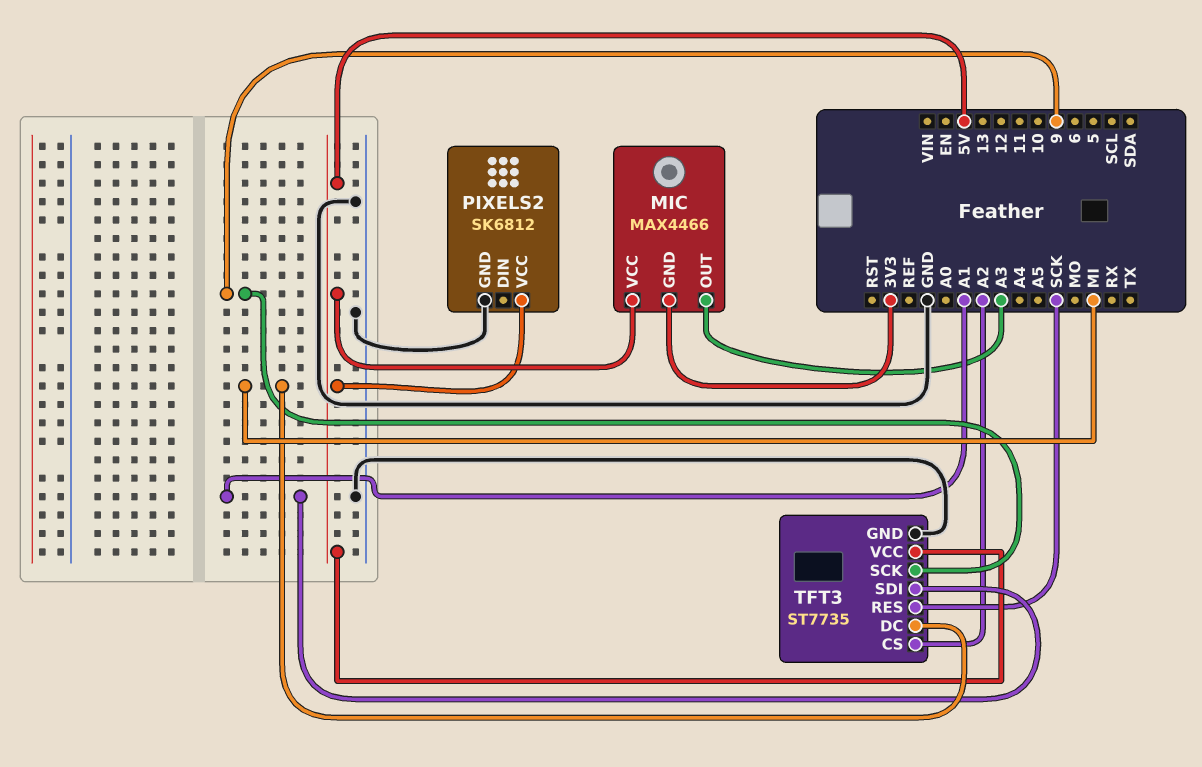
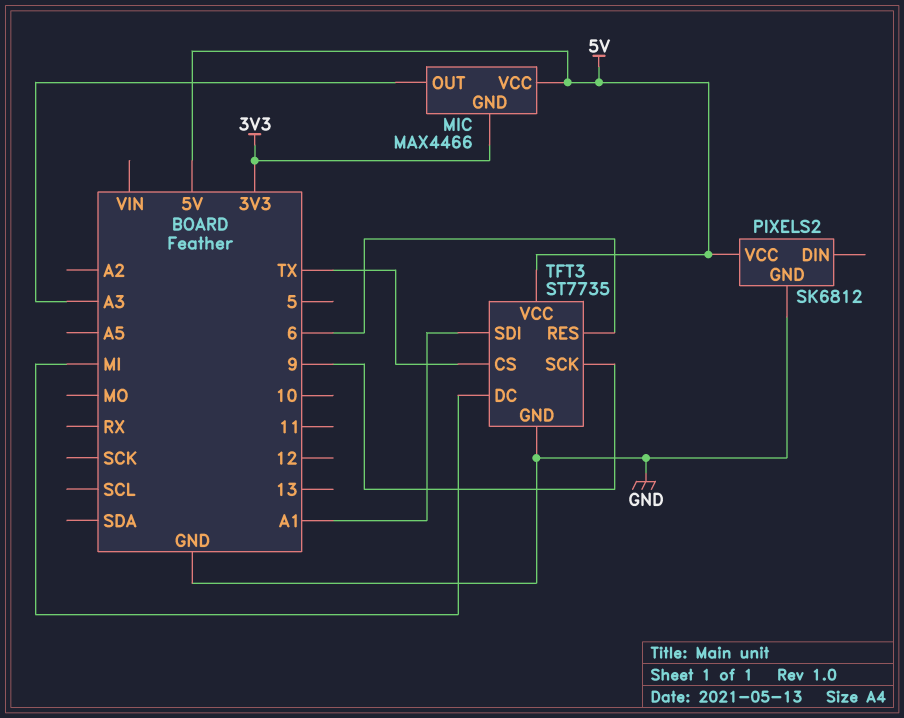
TFT3 pin CS: A2 -> TX
TFT3 pin RES: SCK -> 6

